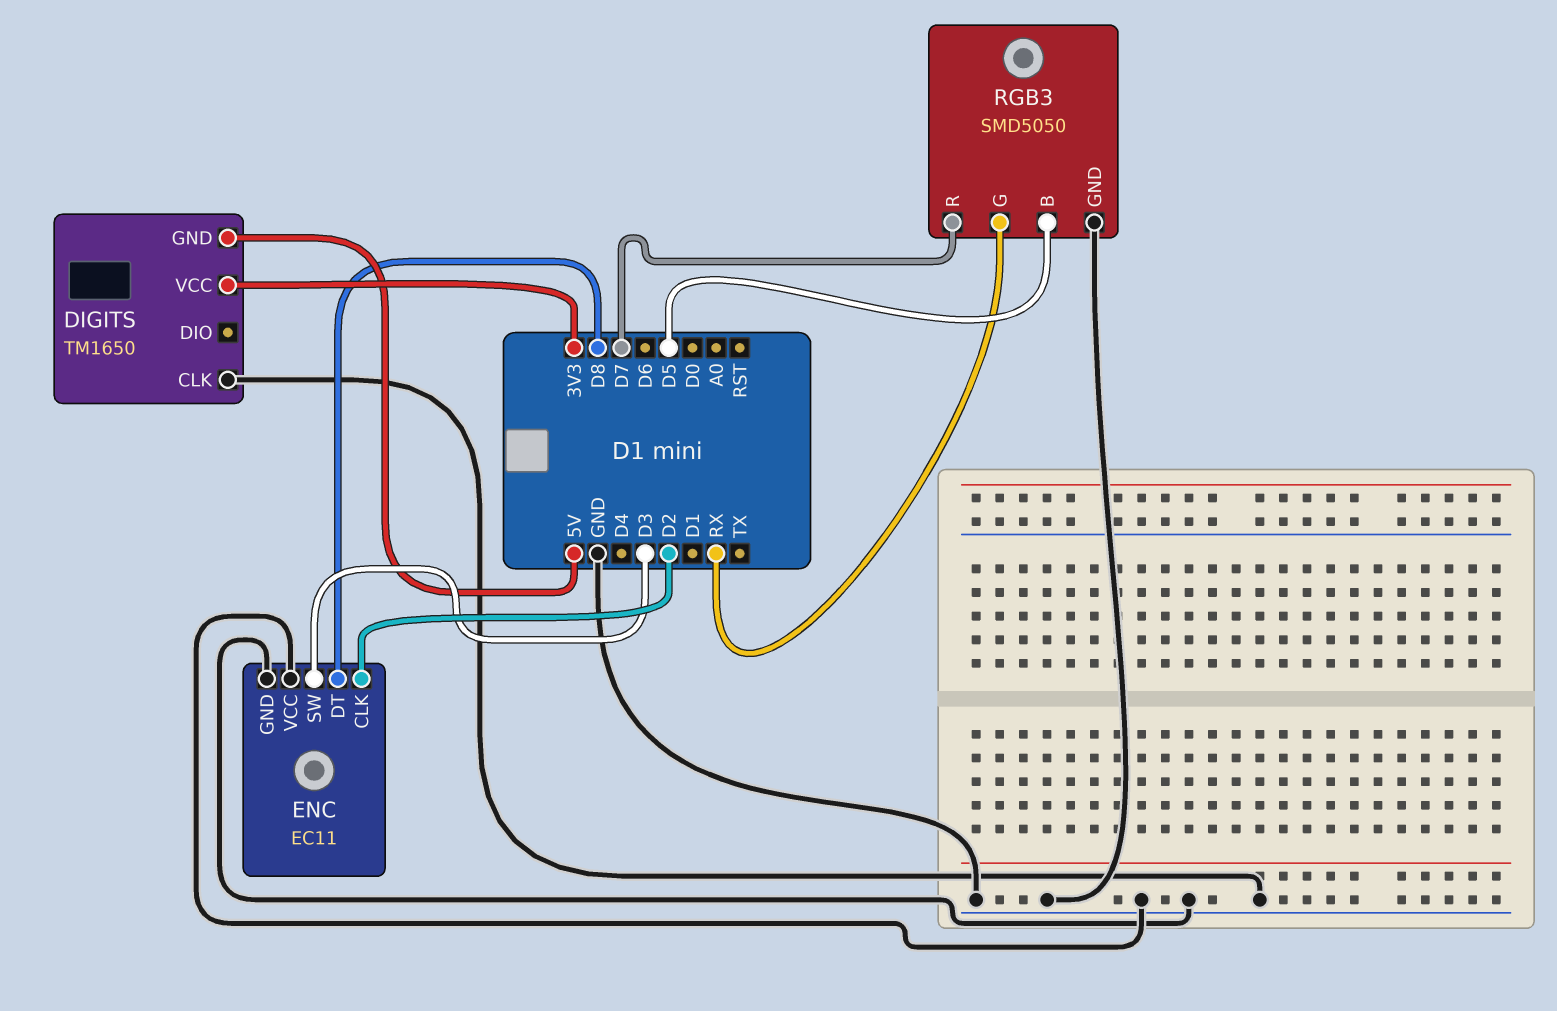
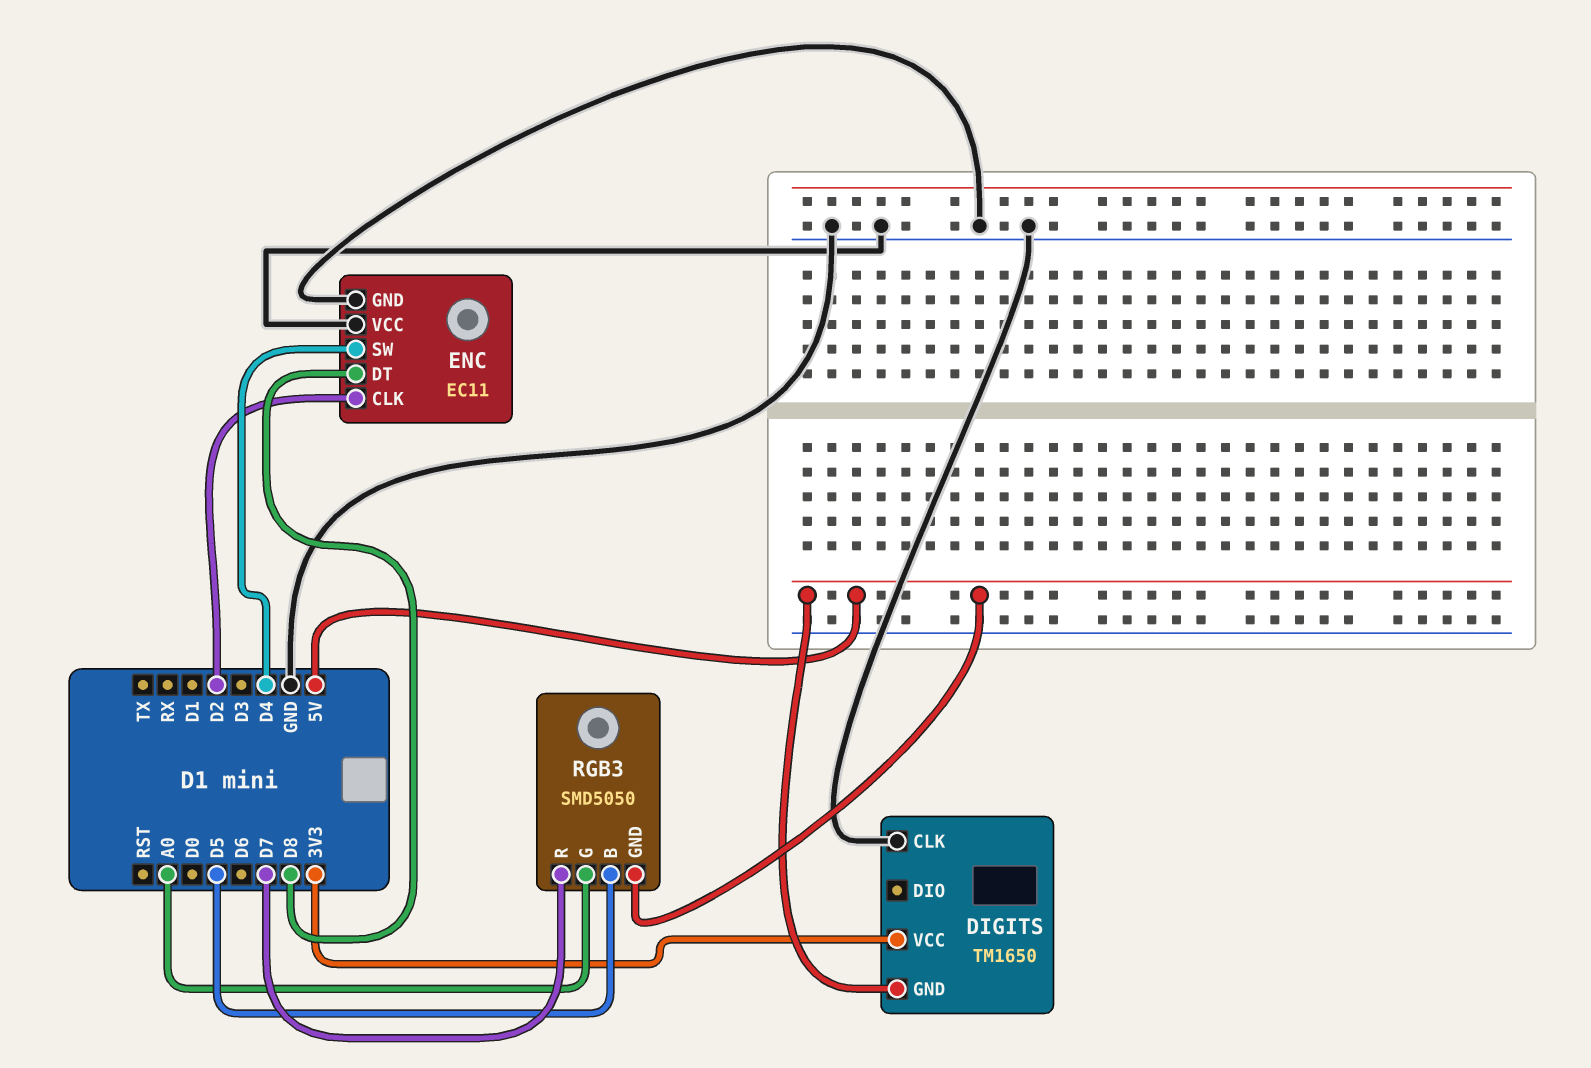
ENC pin SW: D3 -> D4
RGB3 pin G: RX -> A0
RGB3 pin GND: GND -> 5V

